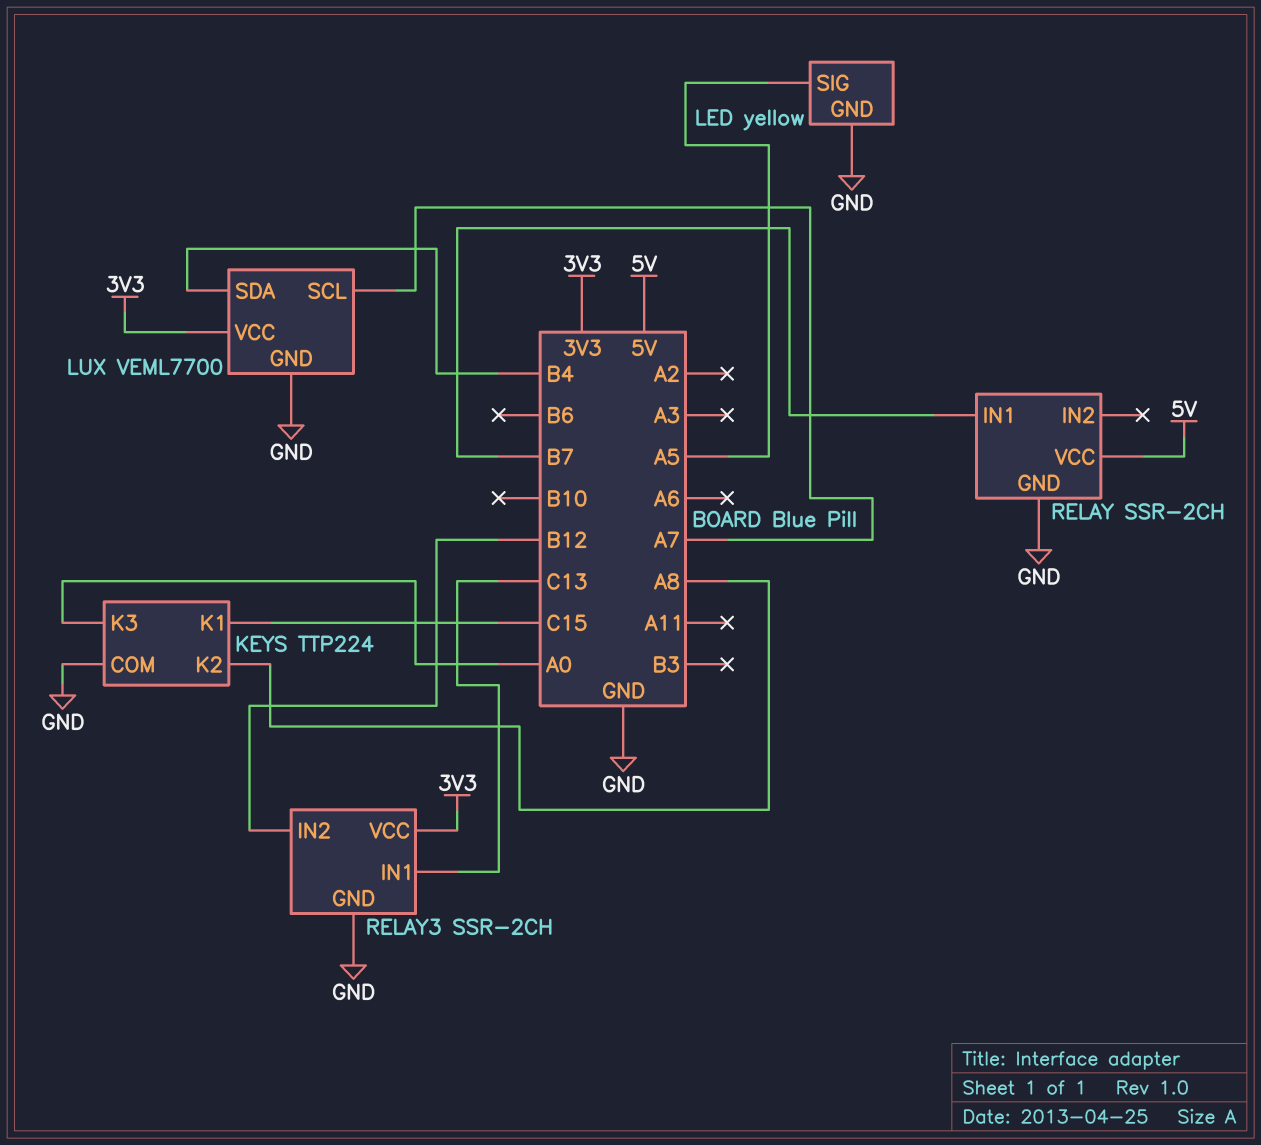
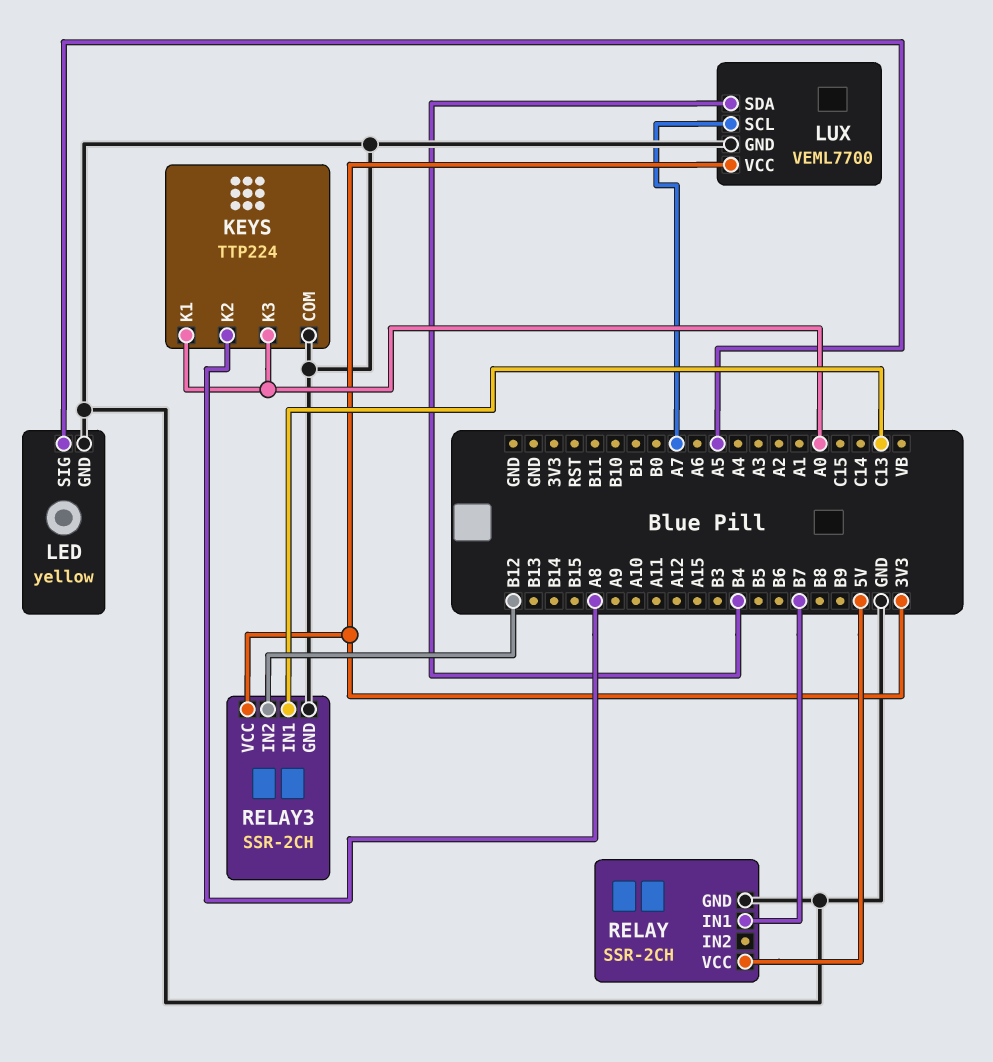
KEYS pin K1: C15 -> A0

